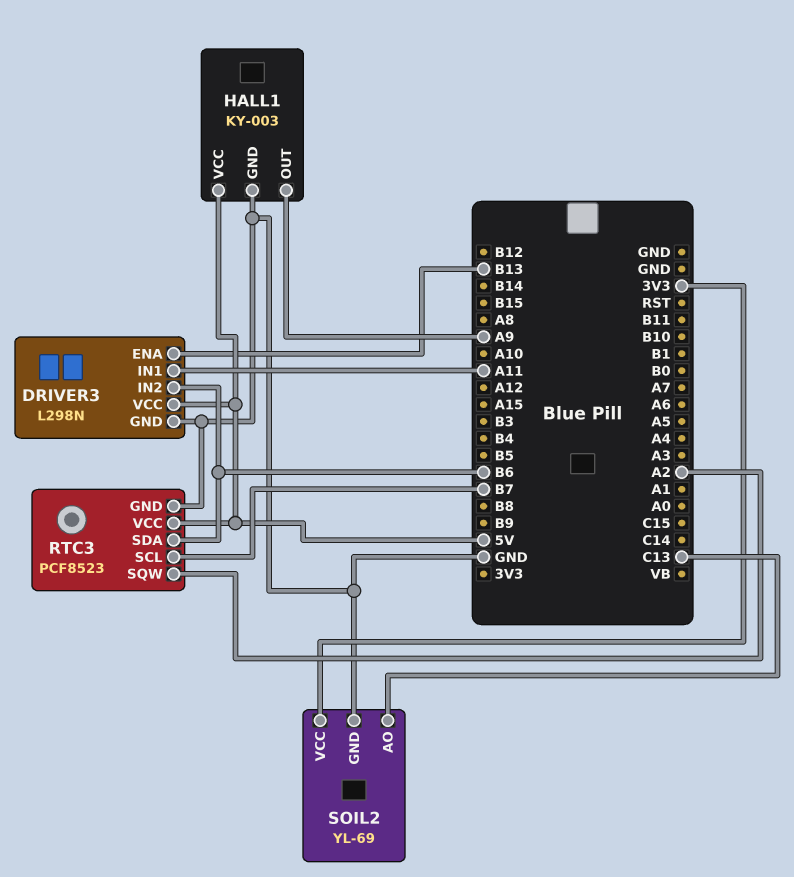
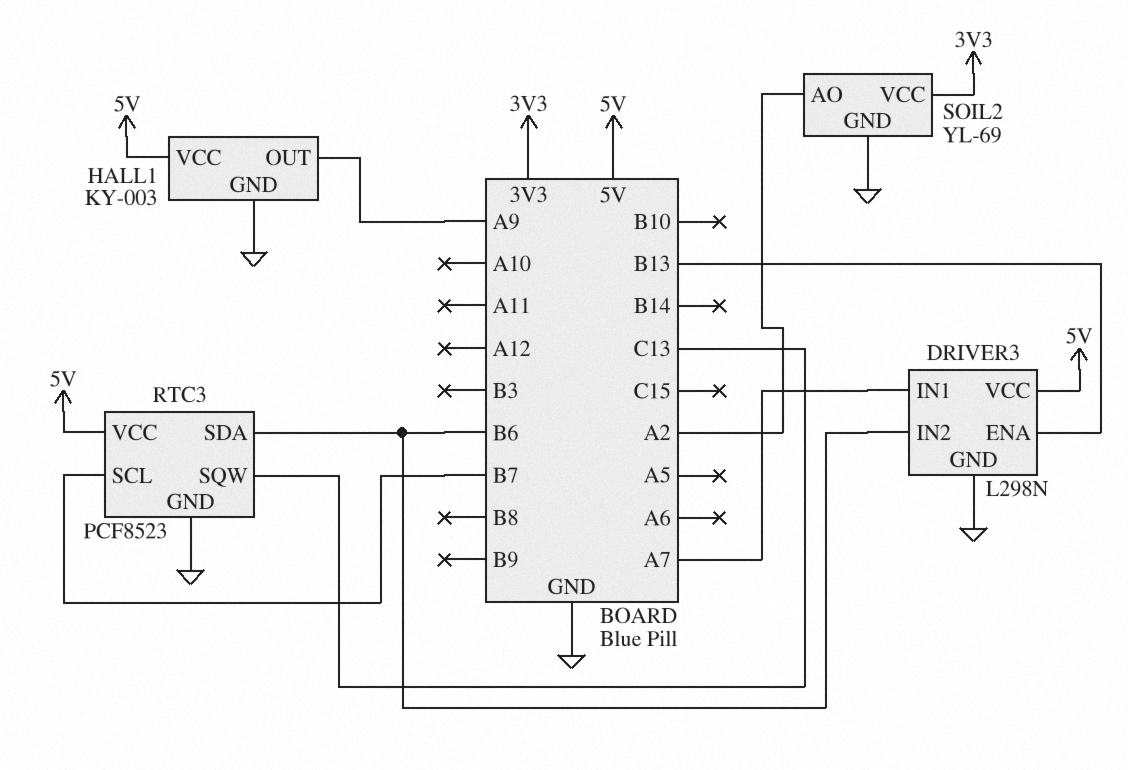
DRIVER3 pin IN1: A11 -> A7
RTC3 pin SQW: A2 -> C13
SOIL2 pin AO: C13 -> A2

